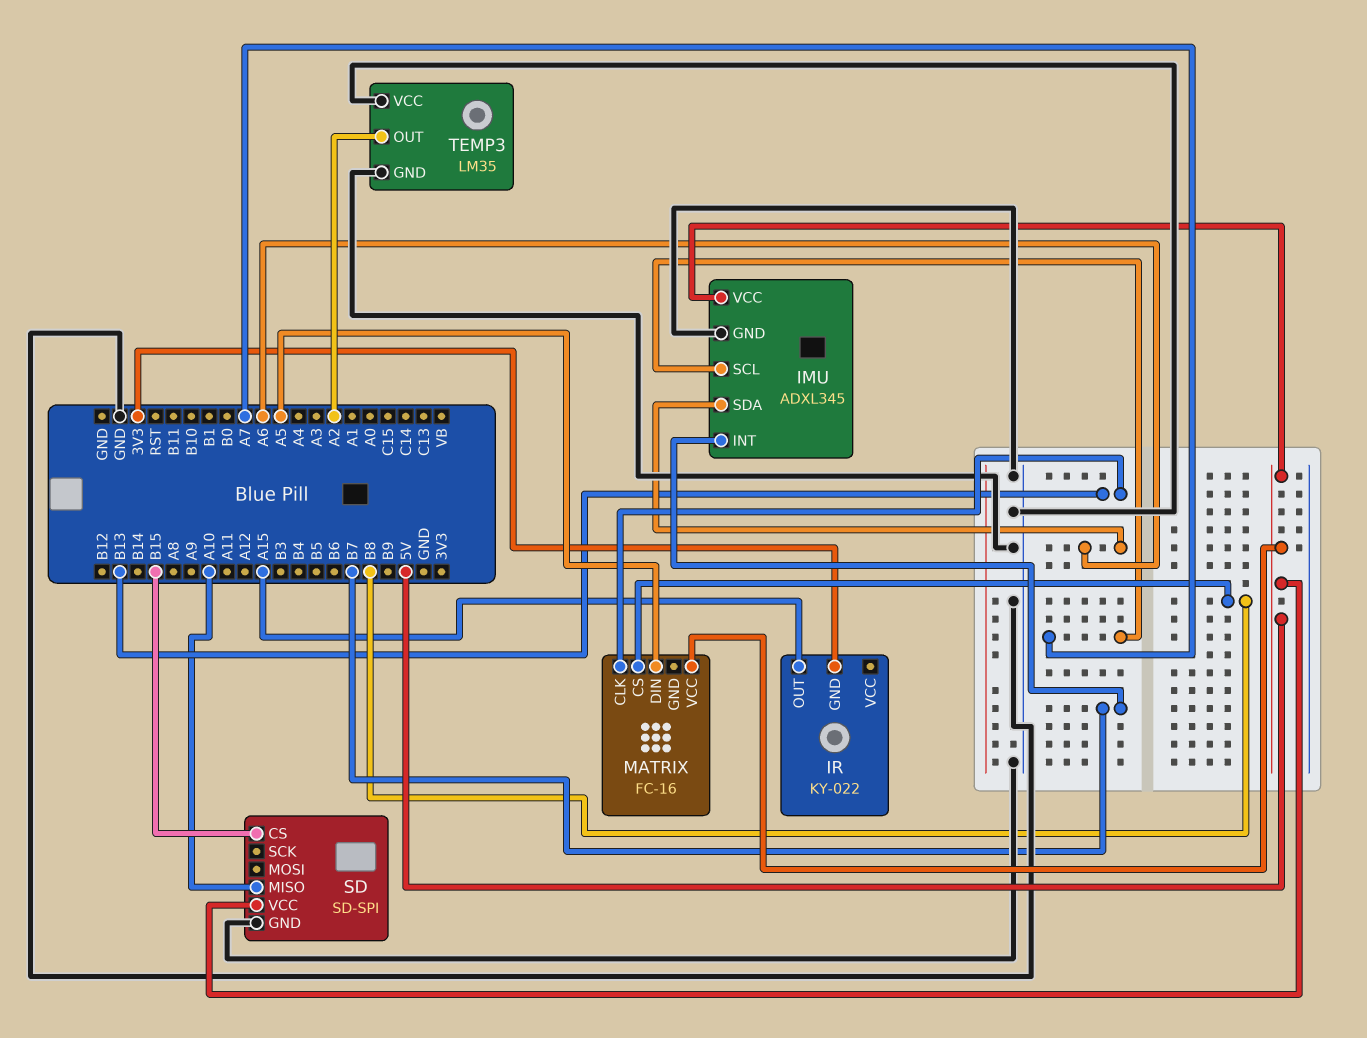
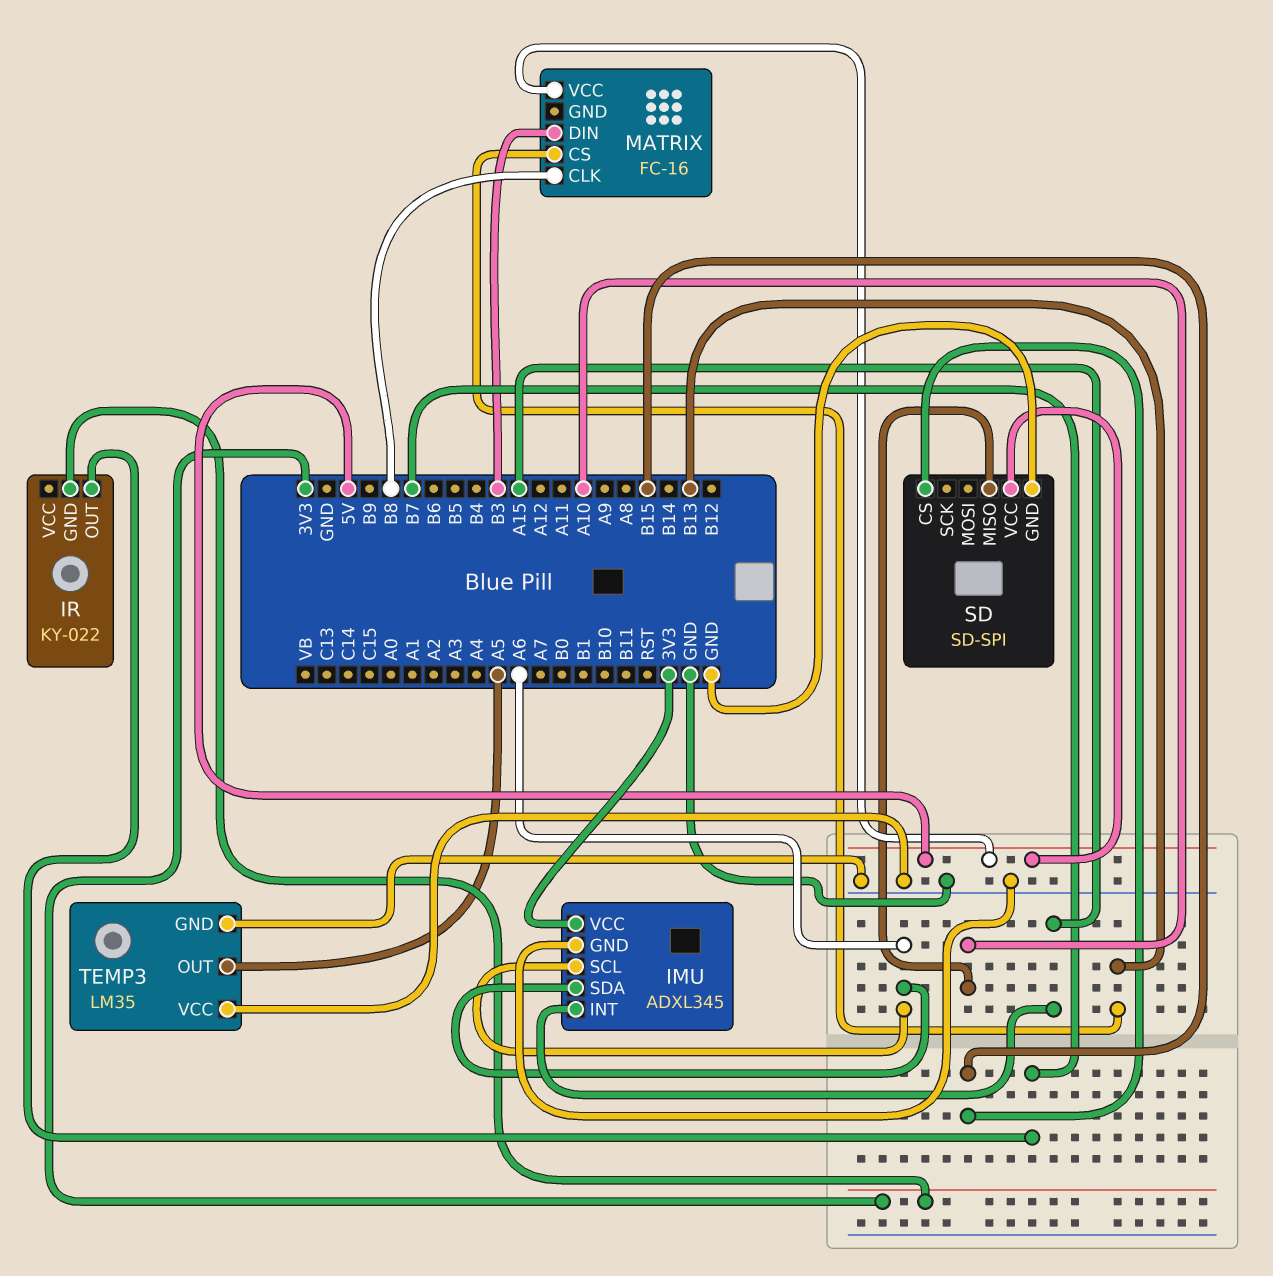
IMU pin INT: B7 -> A15
IMU pin SCL: A7 -> A6
IMU pin VCC: 5V -> 3V3
IR pin OUT: A15 -> B7
MATRIX pin CLK: B13 -> B8
MATRIX pin CS: B8 -> B13
MATRIX pin DIN: A5 -> B3
TEMP3 pin OUT: A2 -> A5

